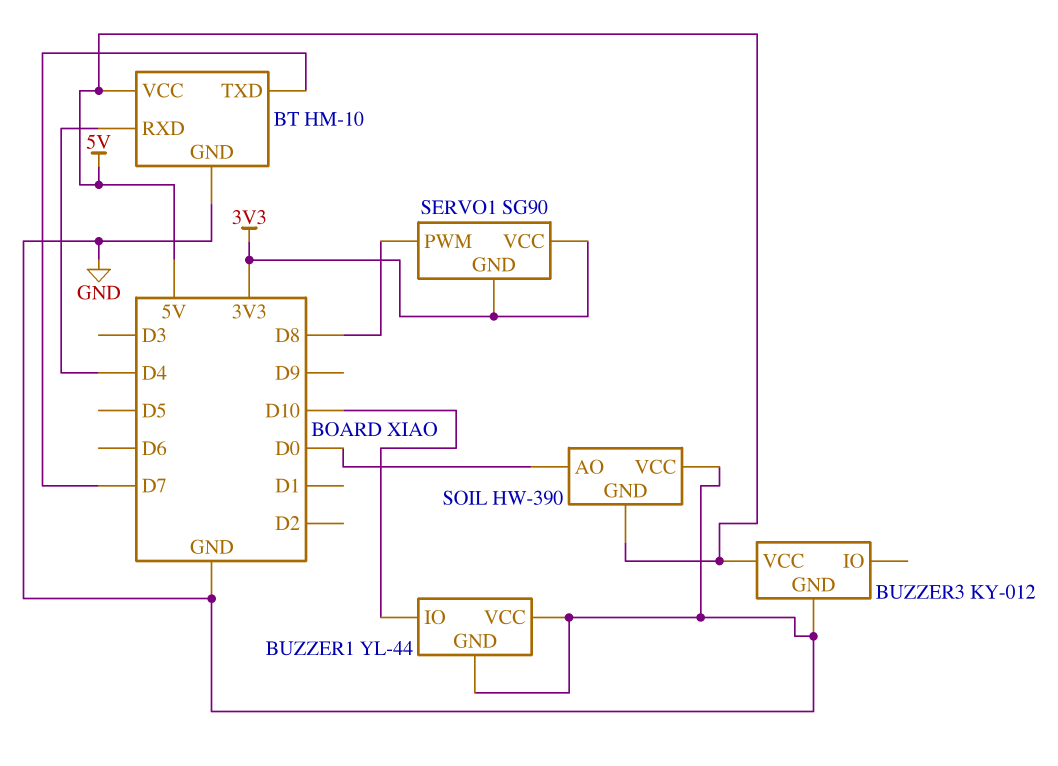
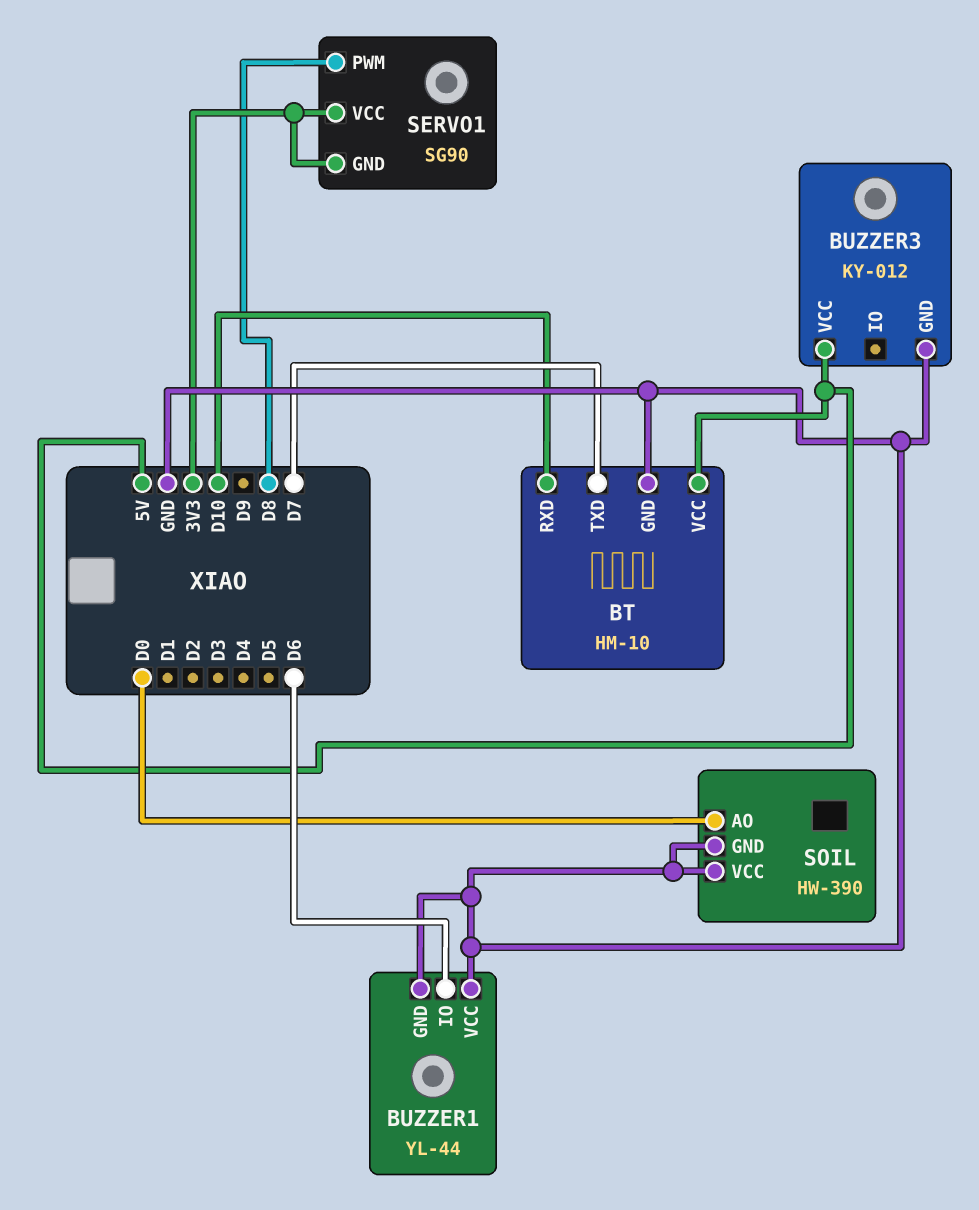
BT pin RXD: D4 -> D10
BUZZER1 pin IO: D10 -> D6
SOIL pin GND: 5V -> GND

